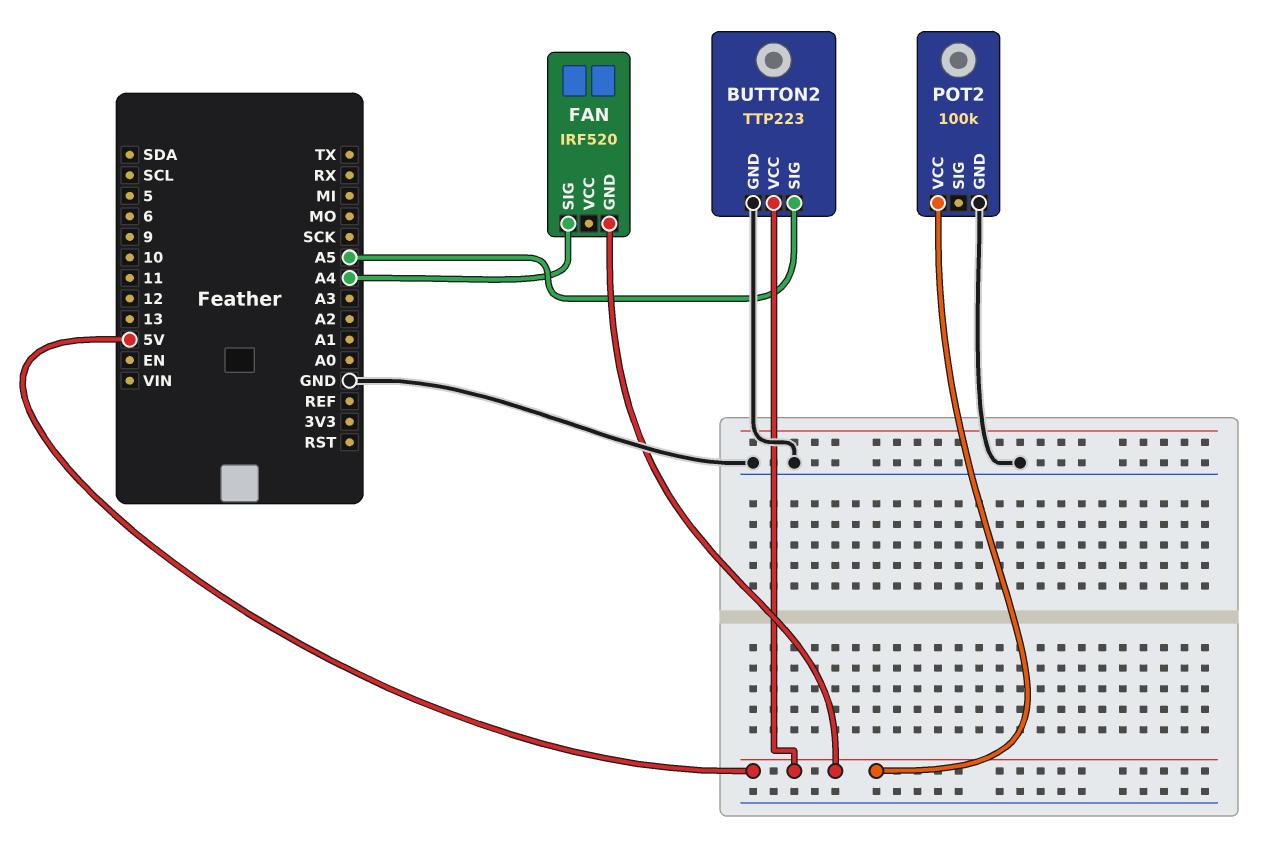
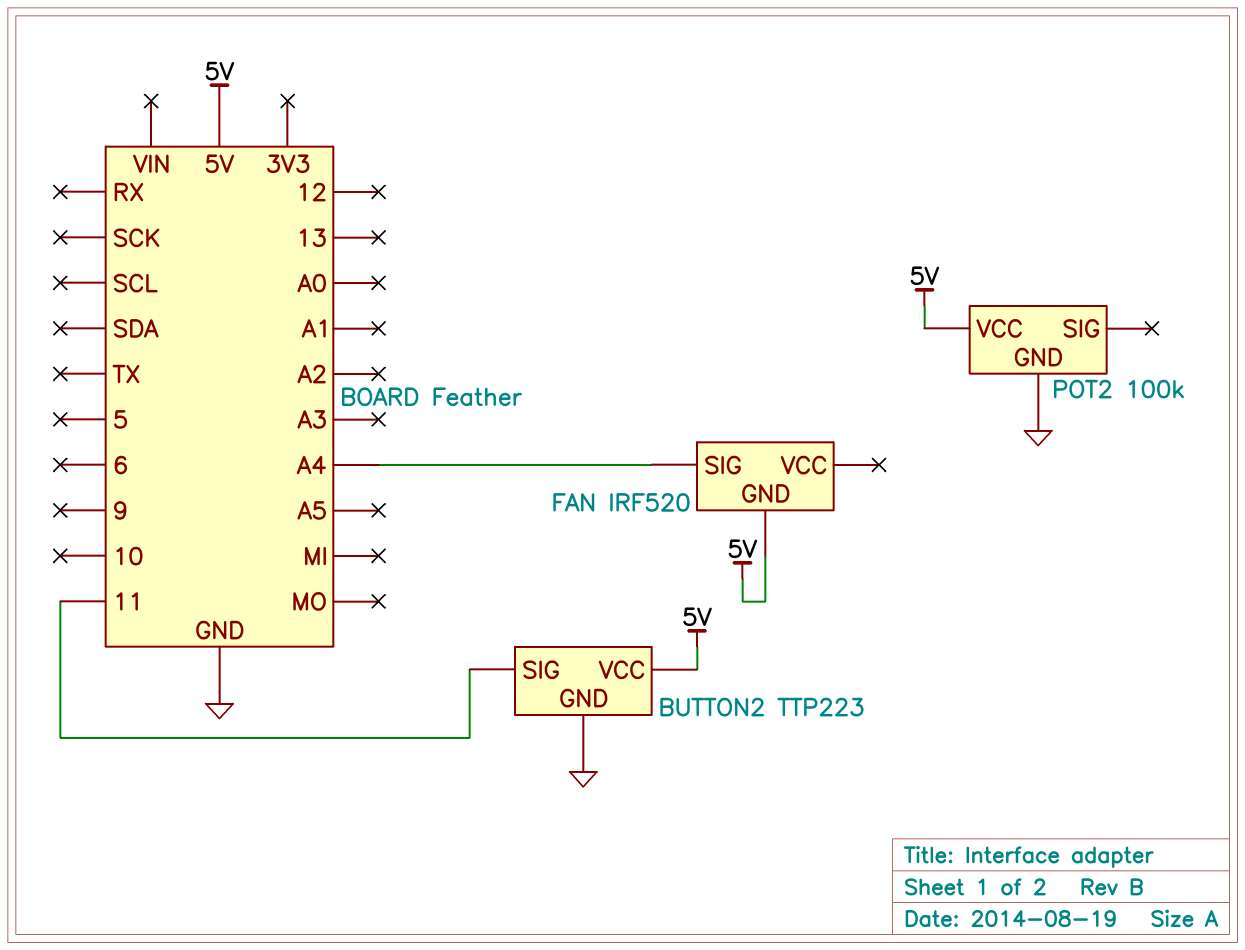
BUTTON2 pin SIG: A5 -> 11

